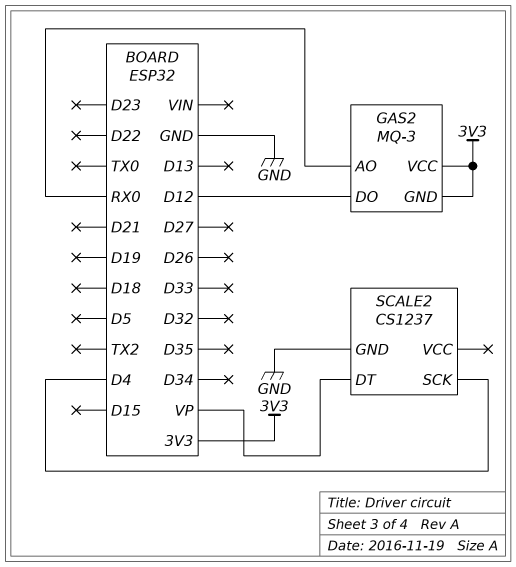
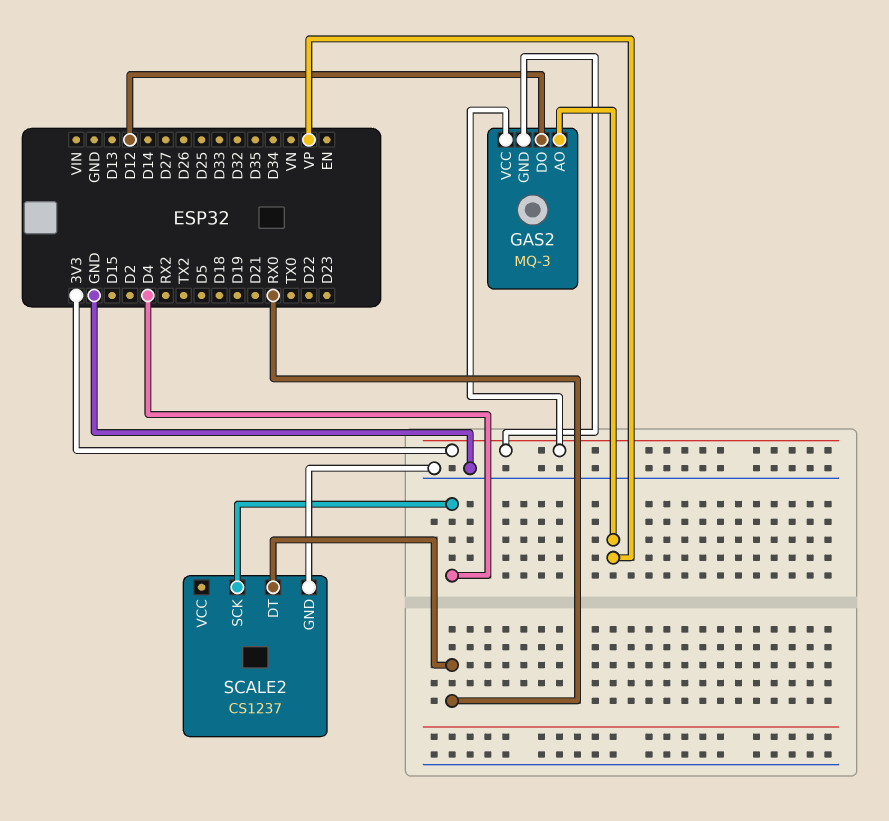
GAS2 pin AO: RX0 -> VP
SCALE2 pin DT: VP -> RX0

